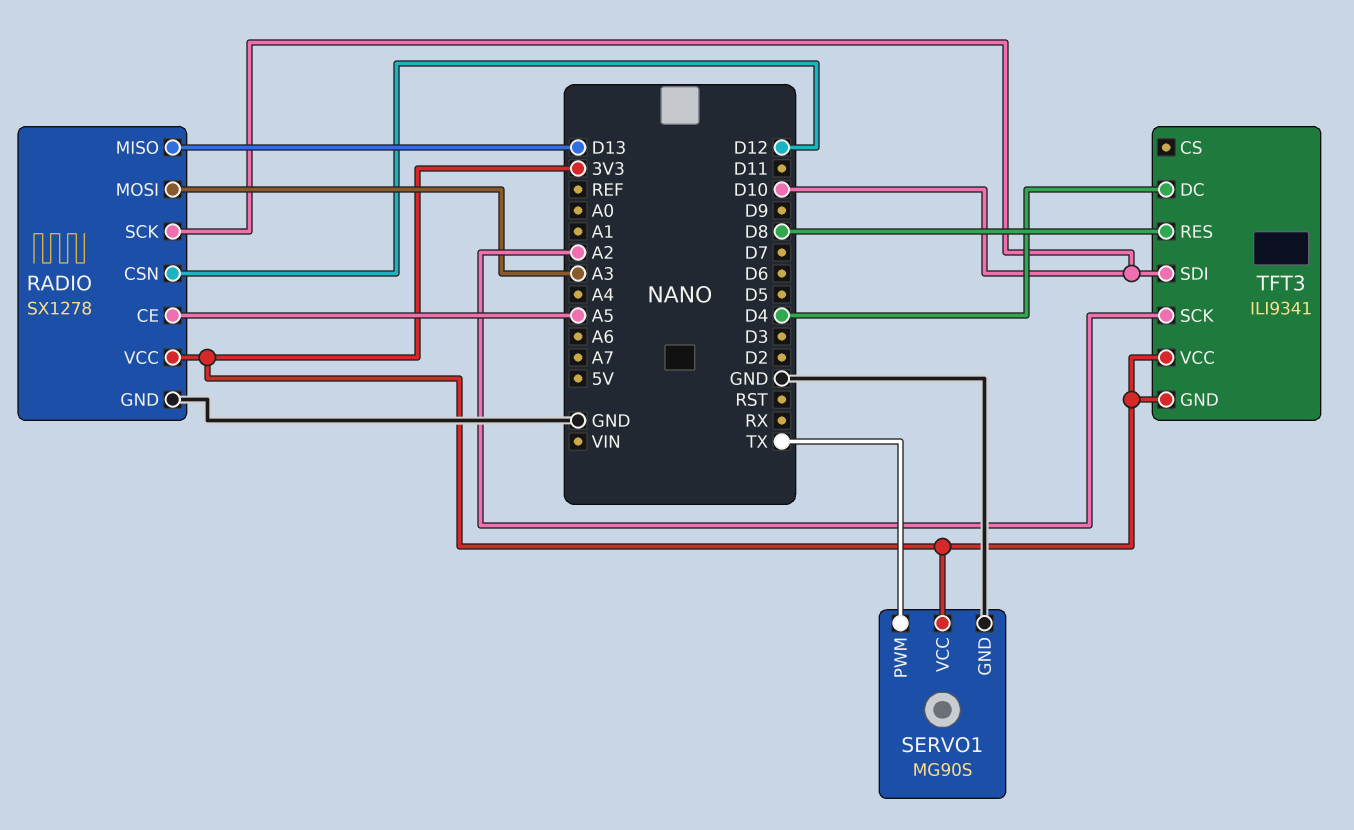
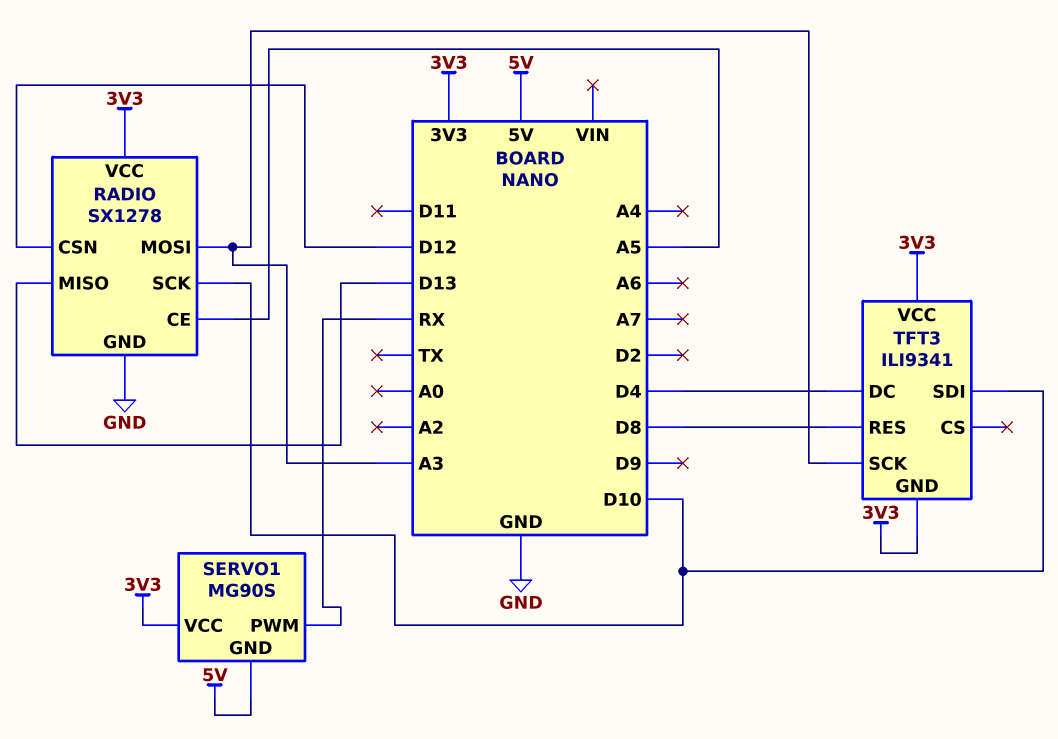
SERVO1 pin GND: GND -> 5V
SERVO1 pin PWM: TX -> RX
TFT3 pin SCK: A2 -> A3

